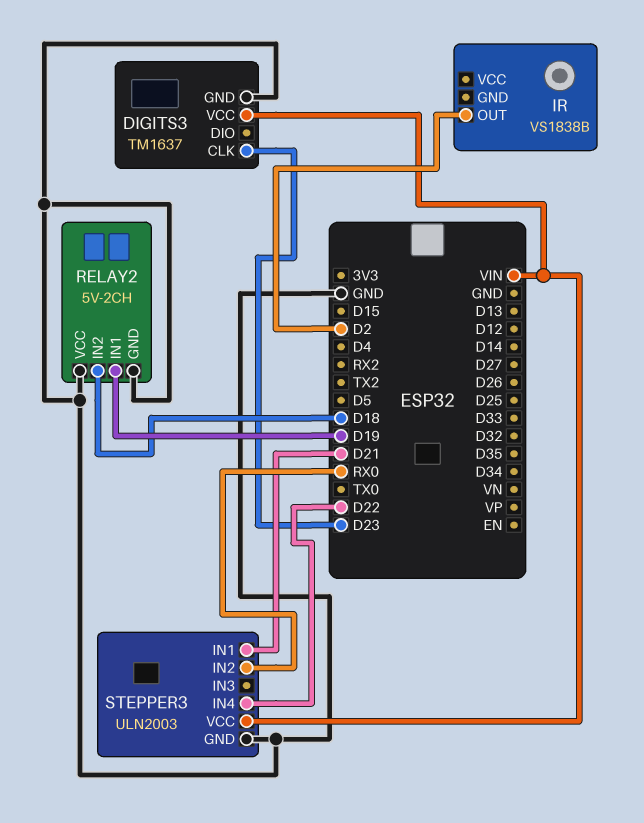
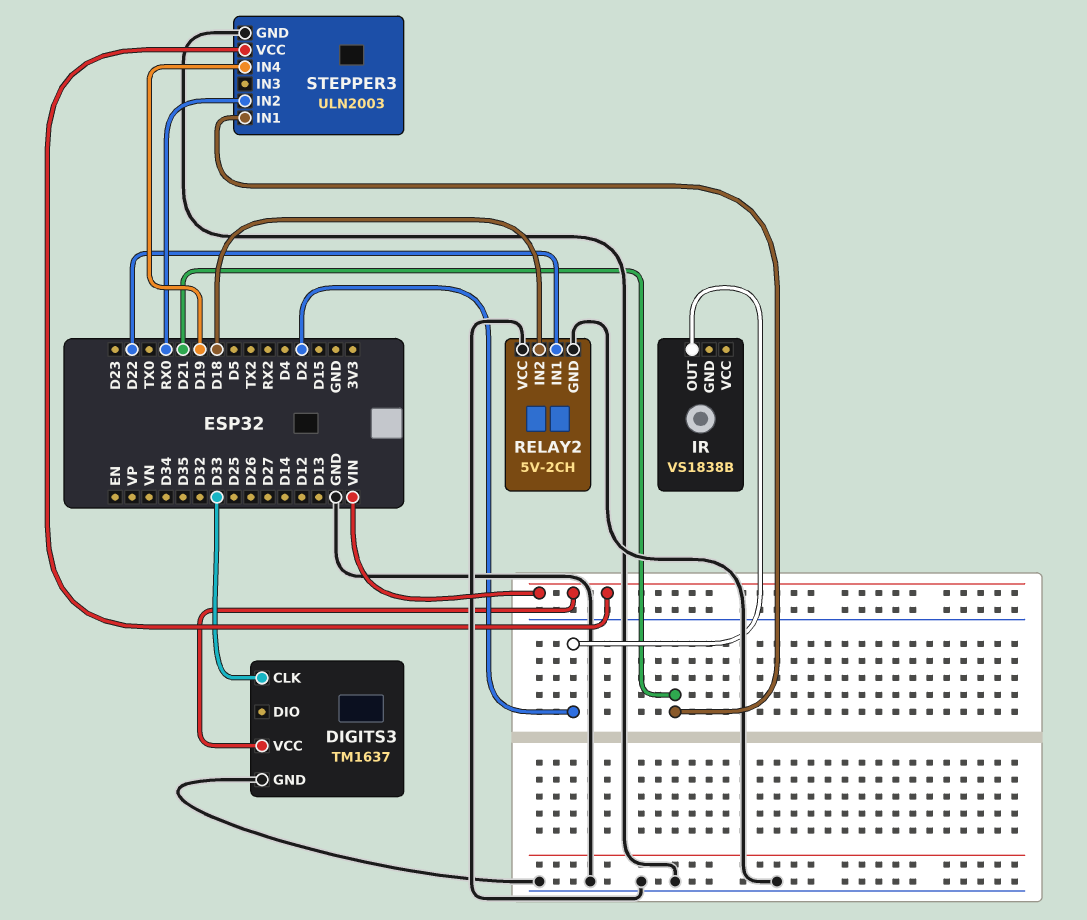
DIGITS3 pin CLK: D23 -> D33
RELAY2 pin IN1: D19 -> D22
STEPPER3 pin IN4: D22 -> D19

